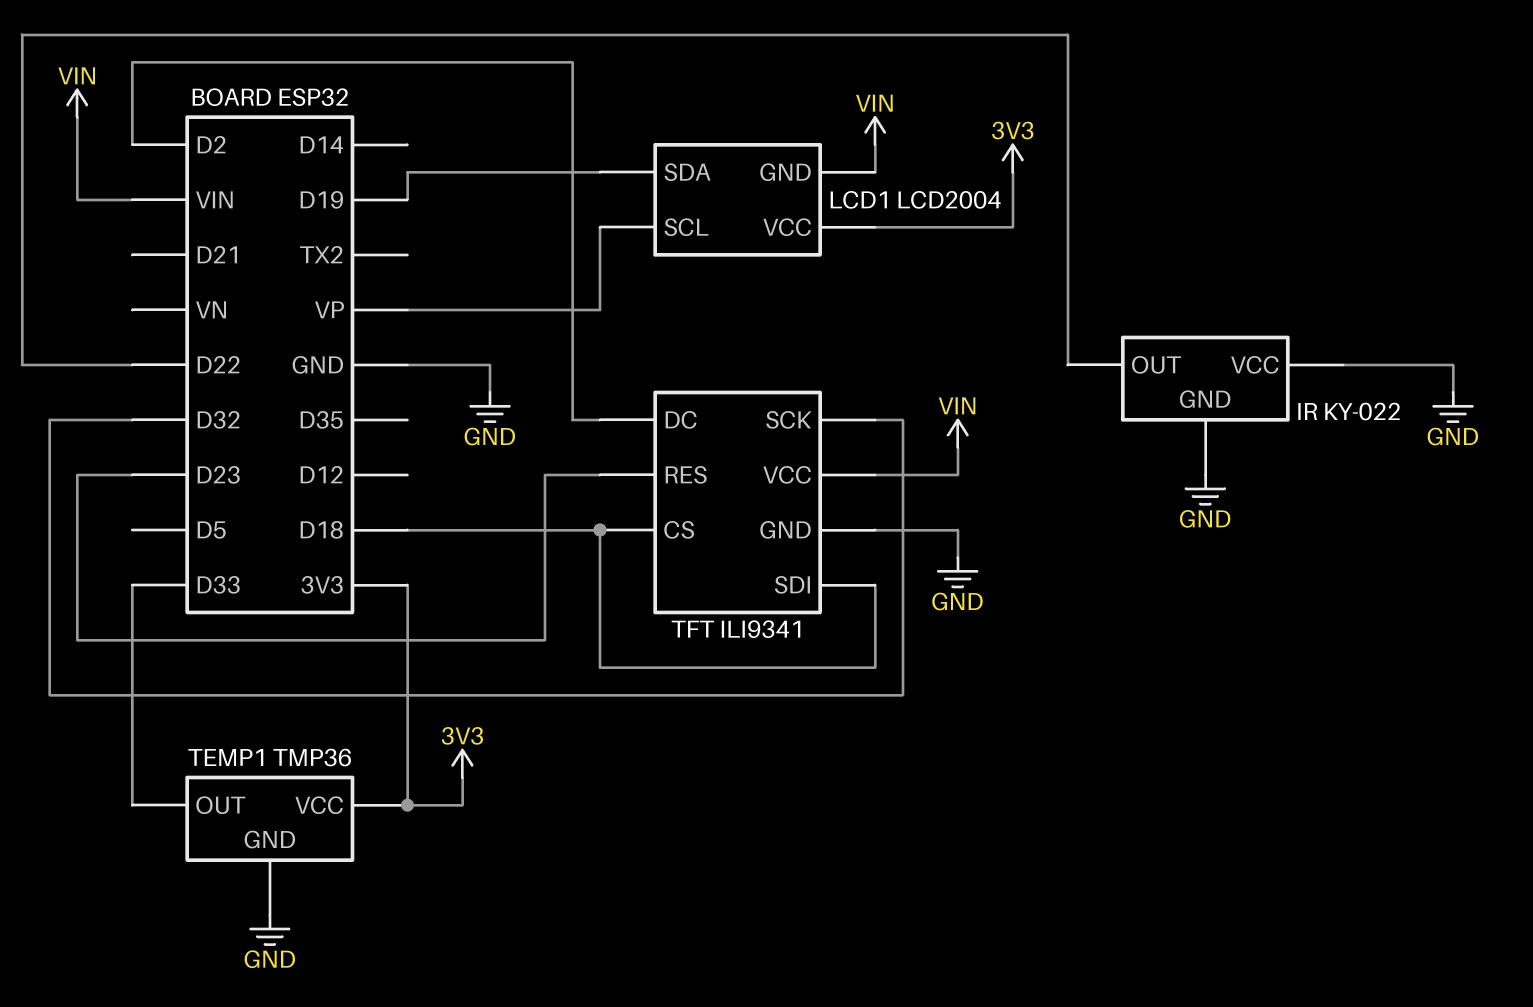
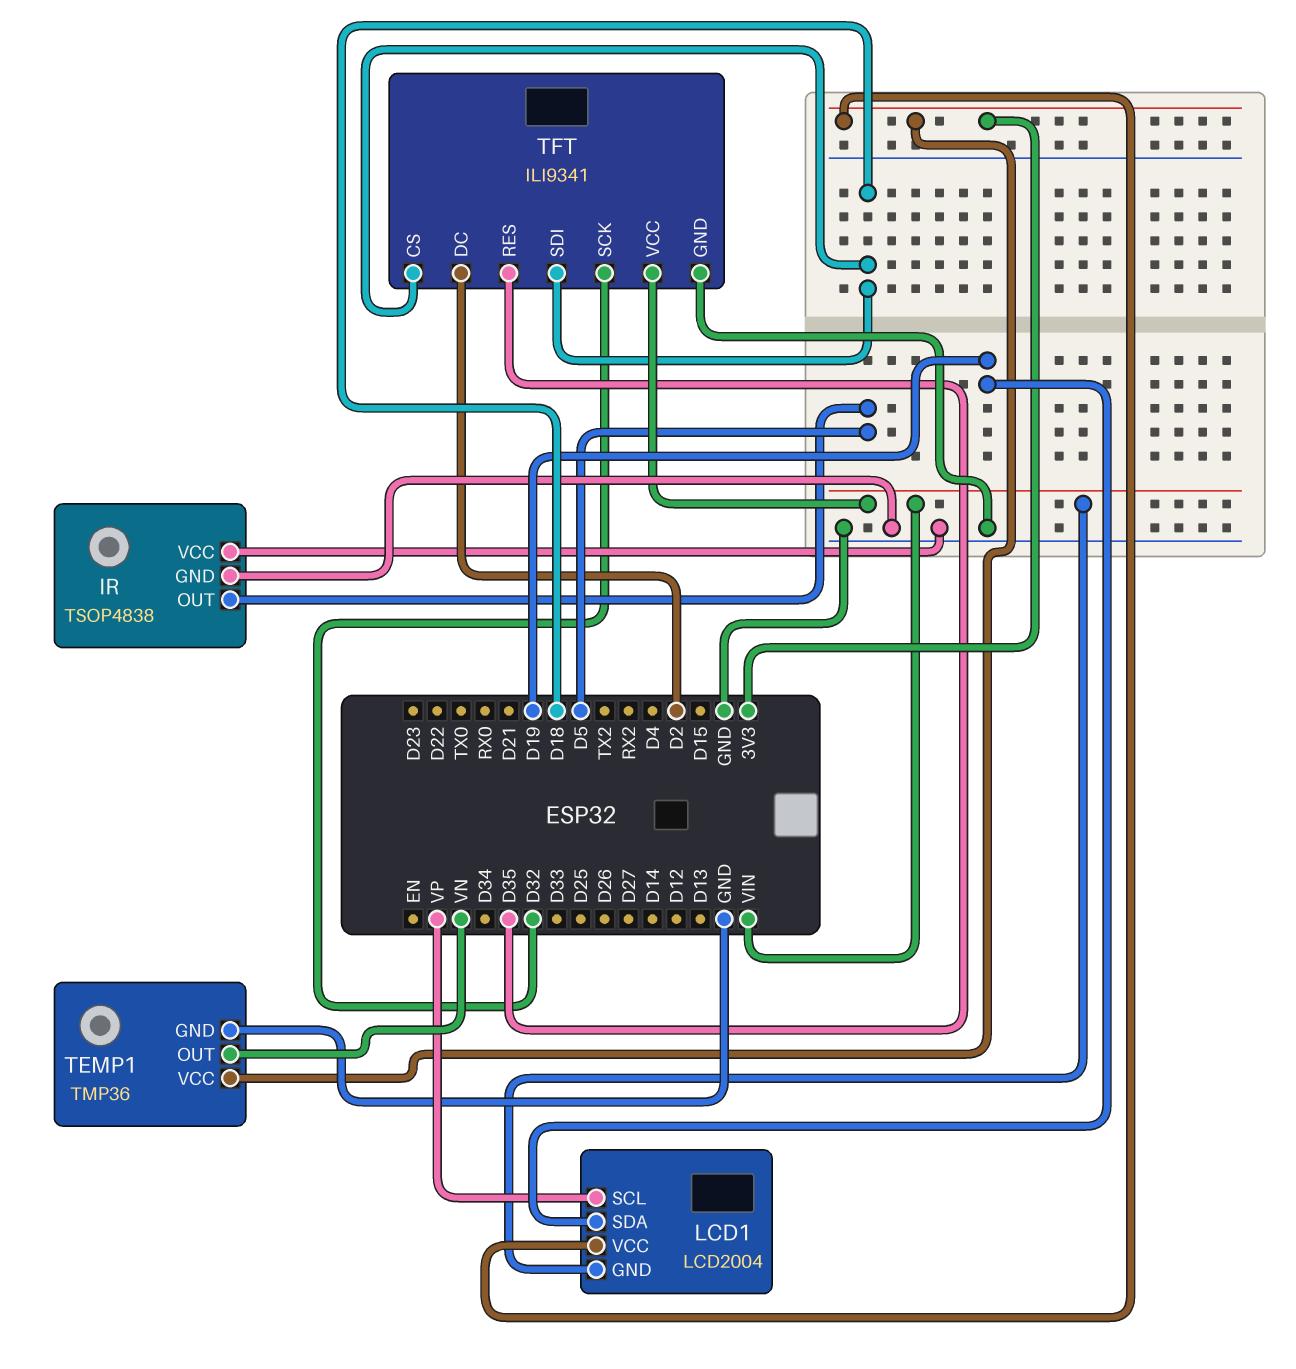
IR: KY-022 -> TSOP4838
IR pin OUT: D22 -> D5
TEMP1 pin OUT: D33 -> VN
TFT pin RES: D23 -> D35

